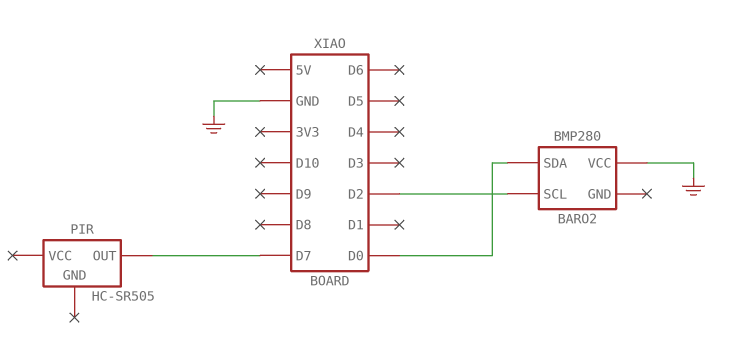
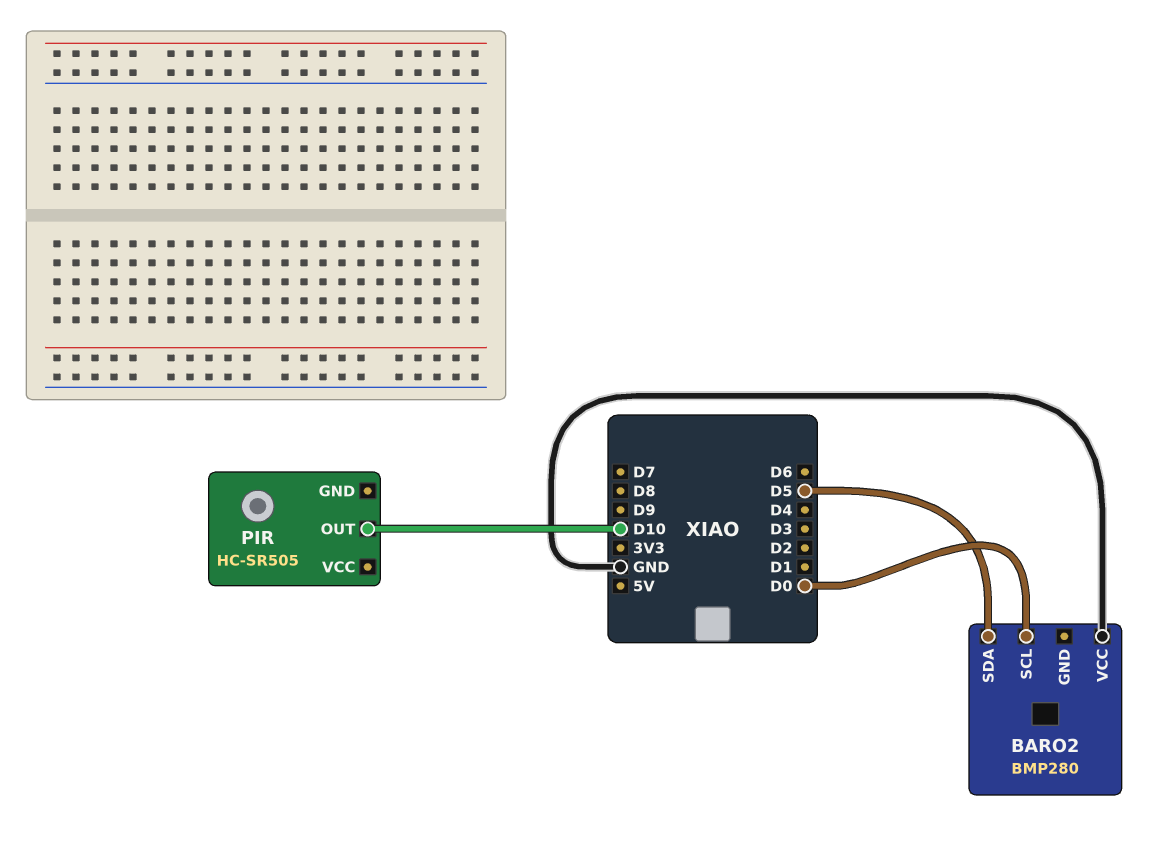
BARO2 pin SCL: D2 -> D0
BARO2 pin SDA: D0 -> D5
PIR pin OUT: D7 -> D10

